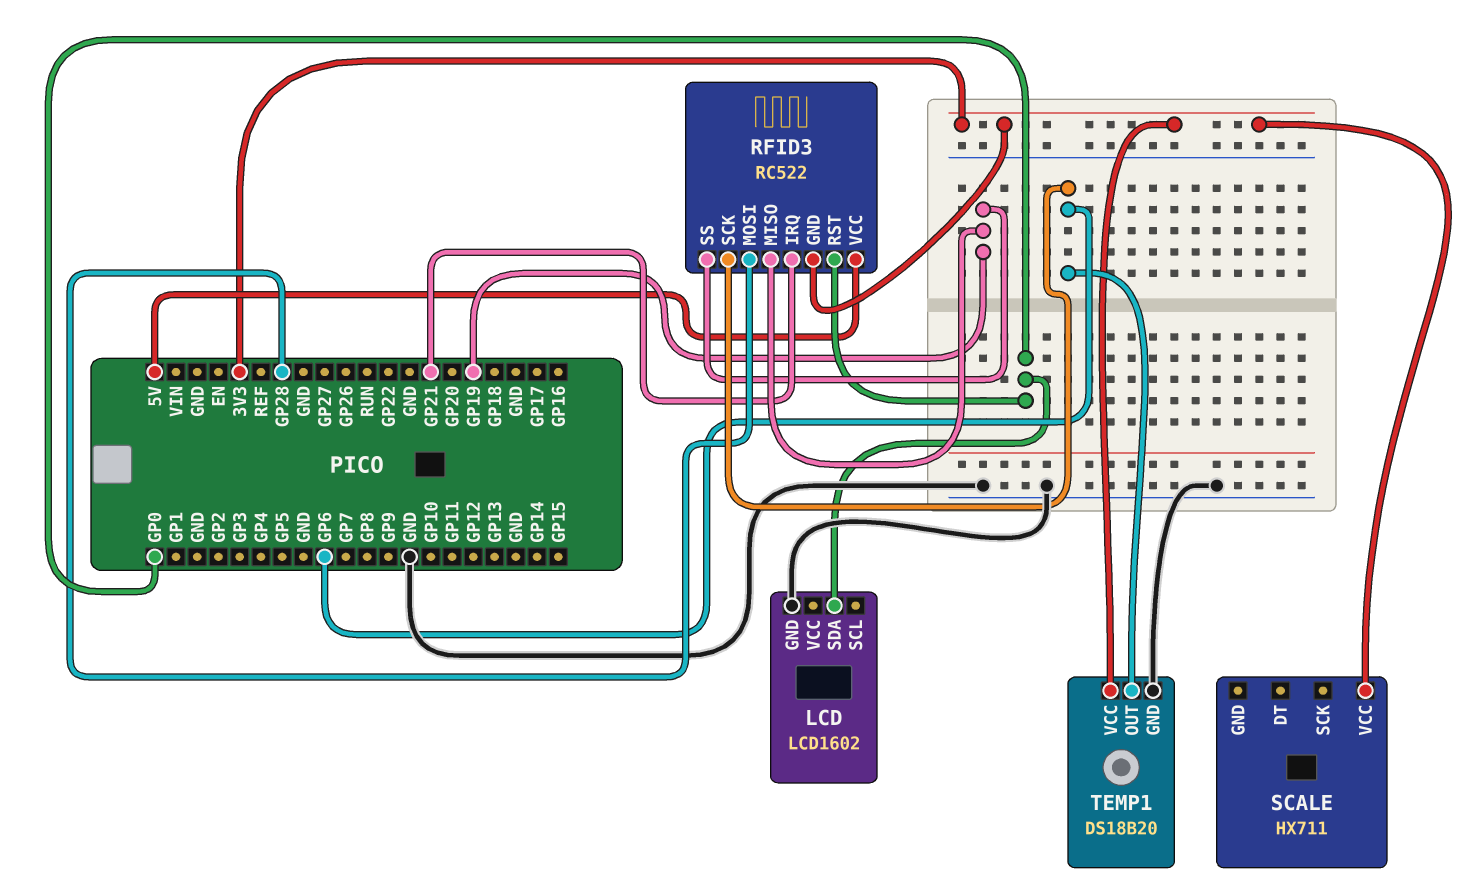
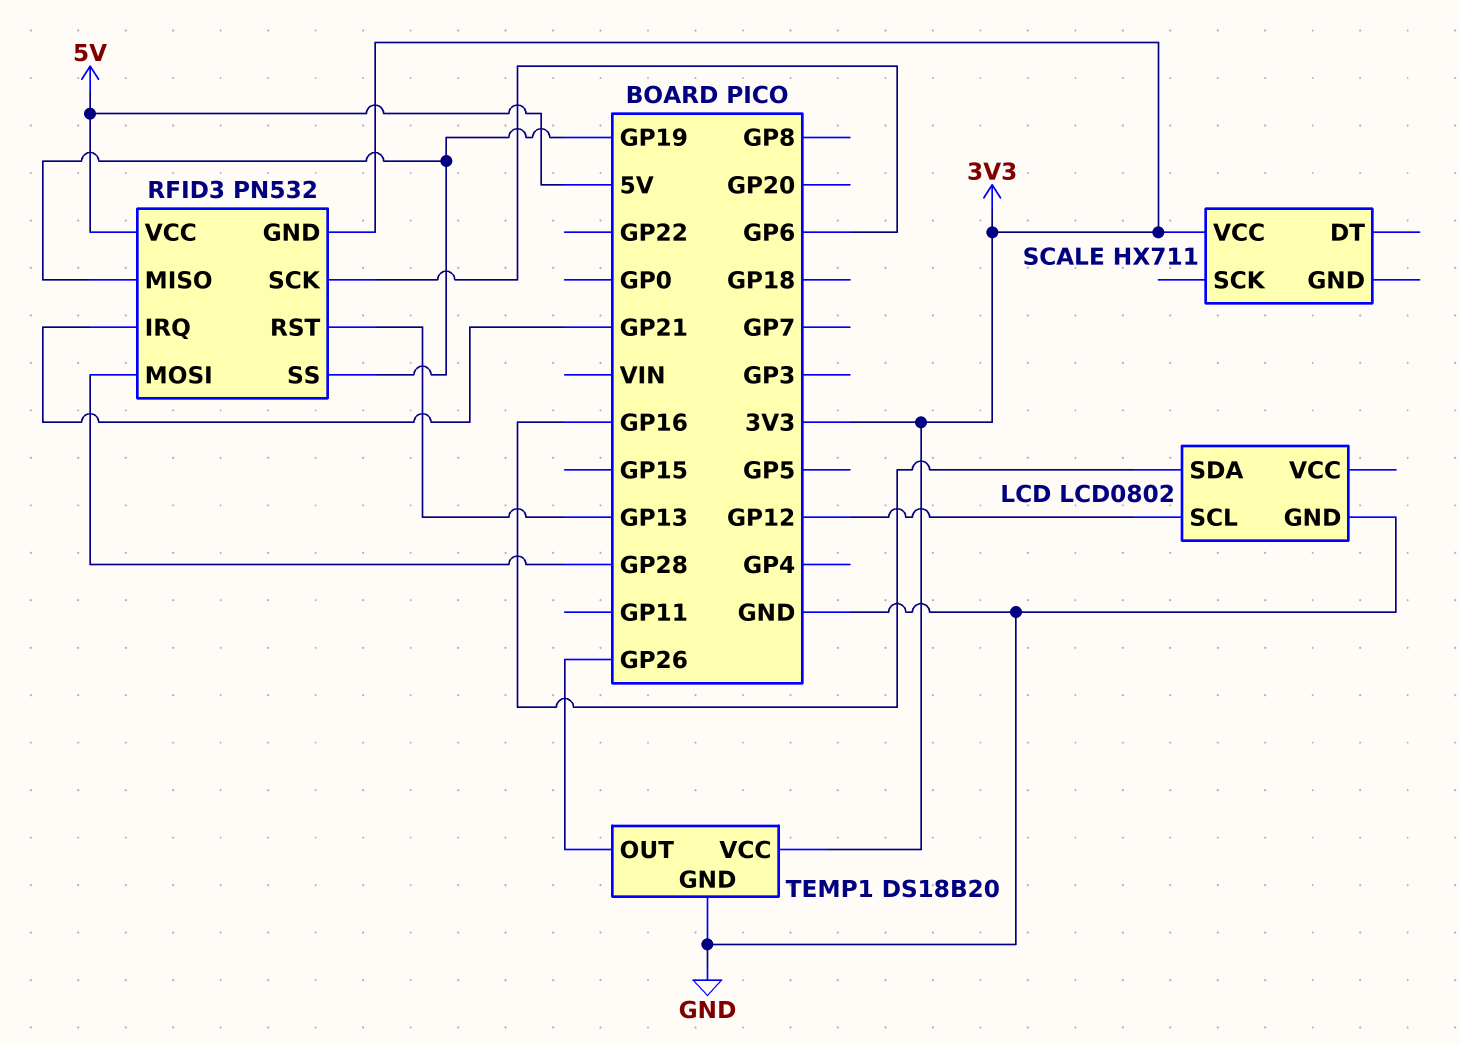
LCD: LCD1602 -> LCD0802
LCD pin SCL: none -> GP12
LCD pin SDA: GP0 -> GP16
RFID3: RC522 -> PN532
RFID3 pin RST: GP0 -> GP13
TEMP1 pin OUT: GP6 -> GP26

